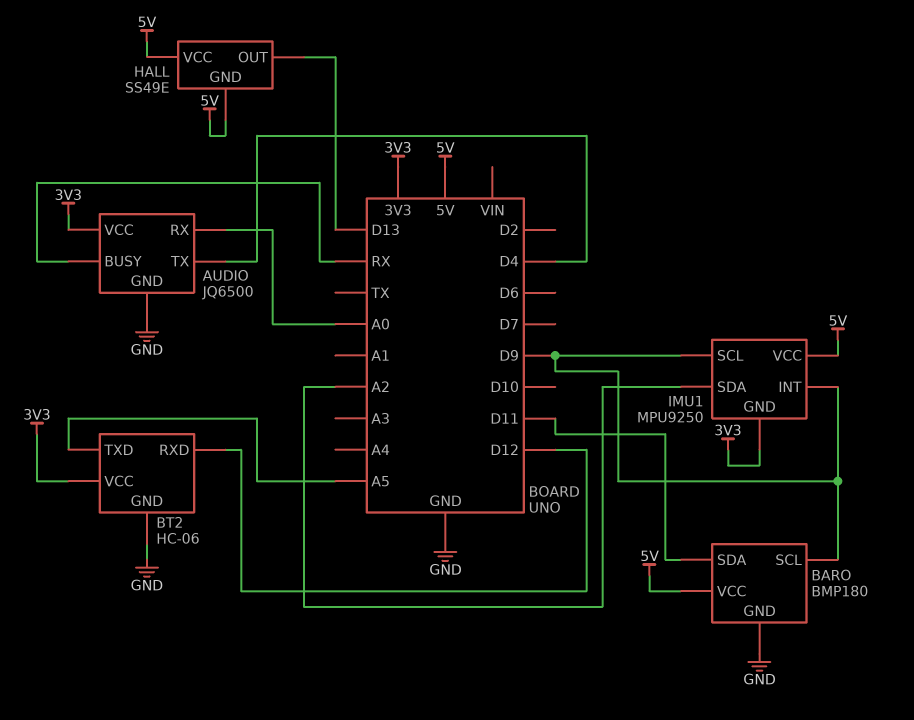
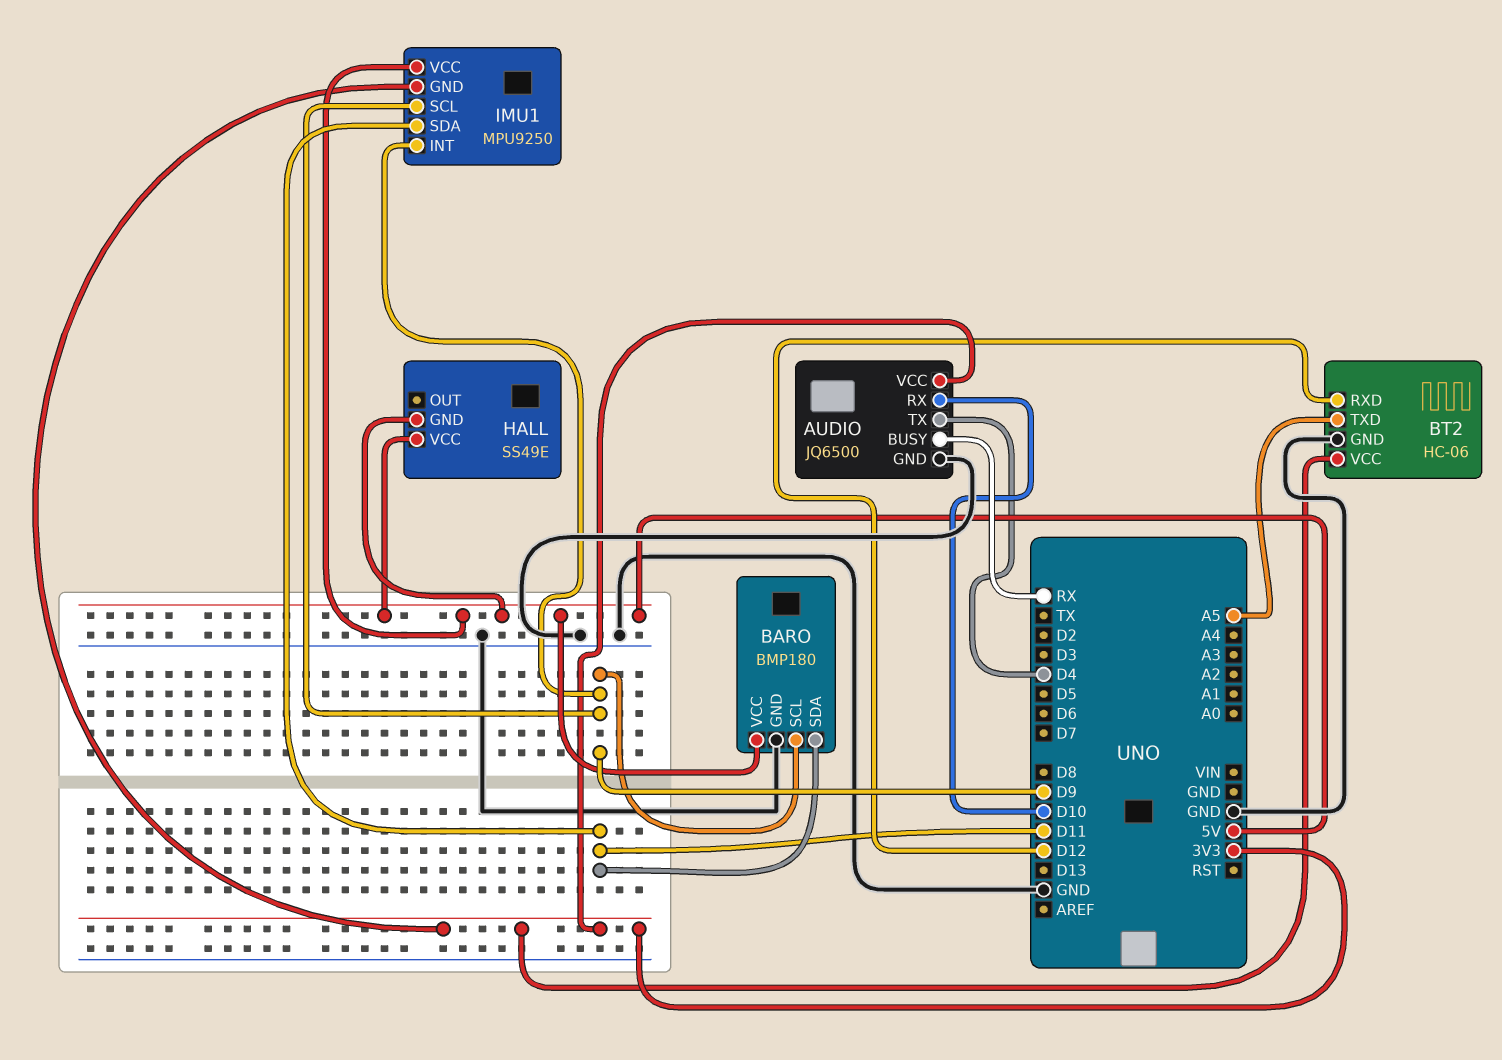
AUDIO pin RX: A0 -> D10
HALL pin OUT: D13 -> none
IMU1 pin SDA: A2 -> D11

